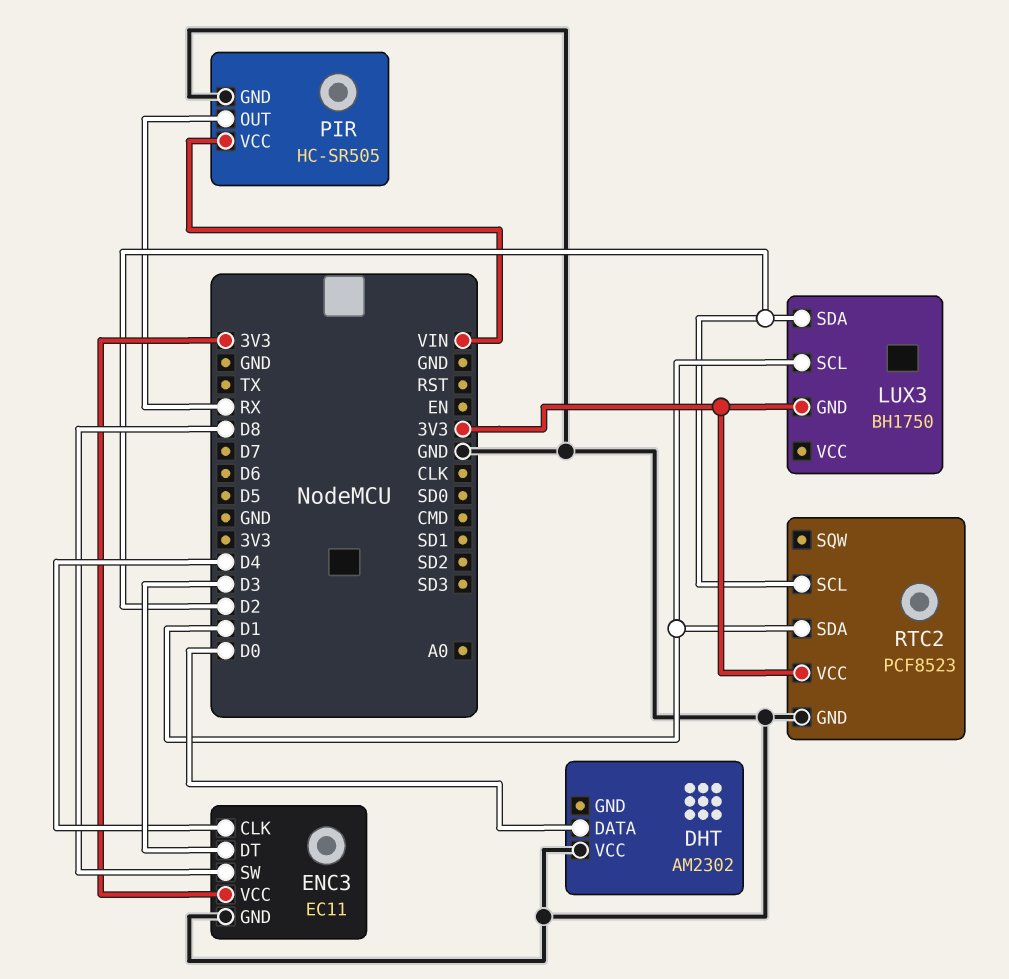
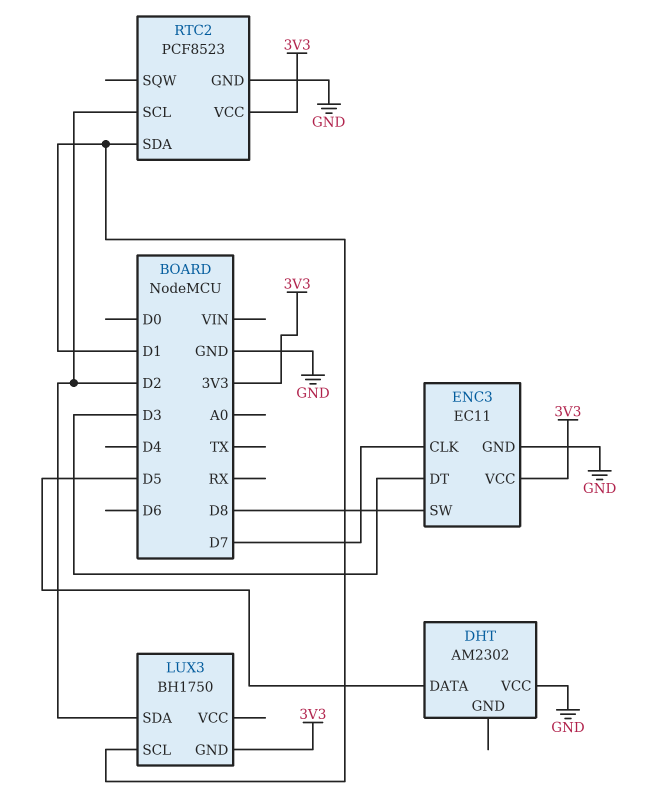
DHT pin DATA: D0 -> D5
ENC3 pin CLK: D4 -> D7
PIR: HC-SR505 -> none
PIR pin GND: GND -> none
PIR pin OUT: RX -> none
PIR pin VCC: VIN -> none

